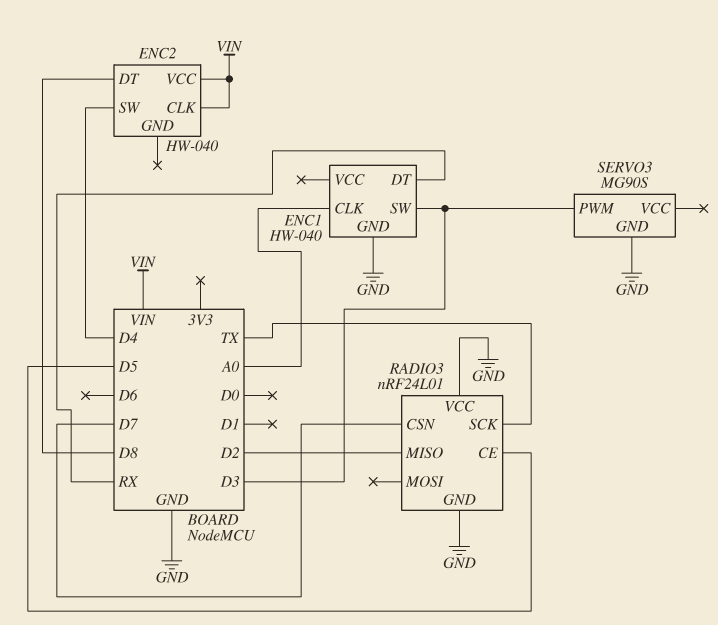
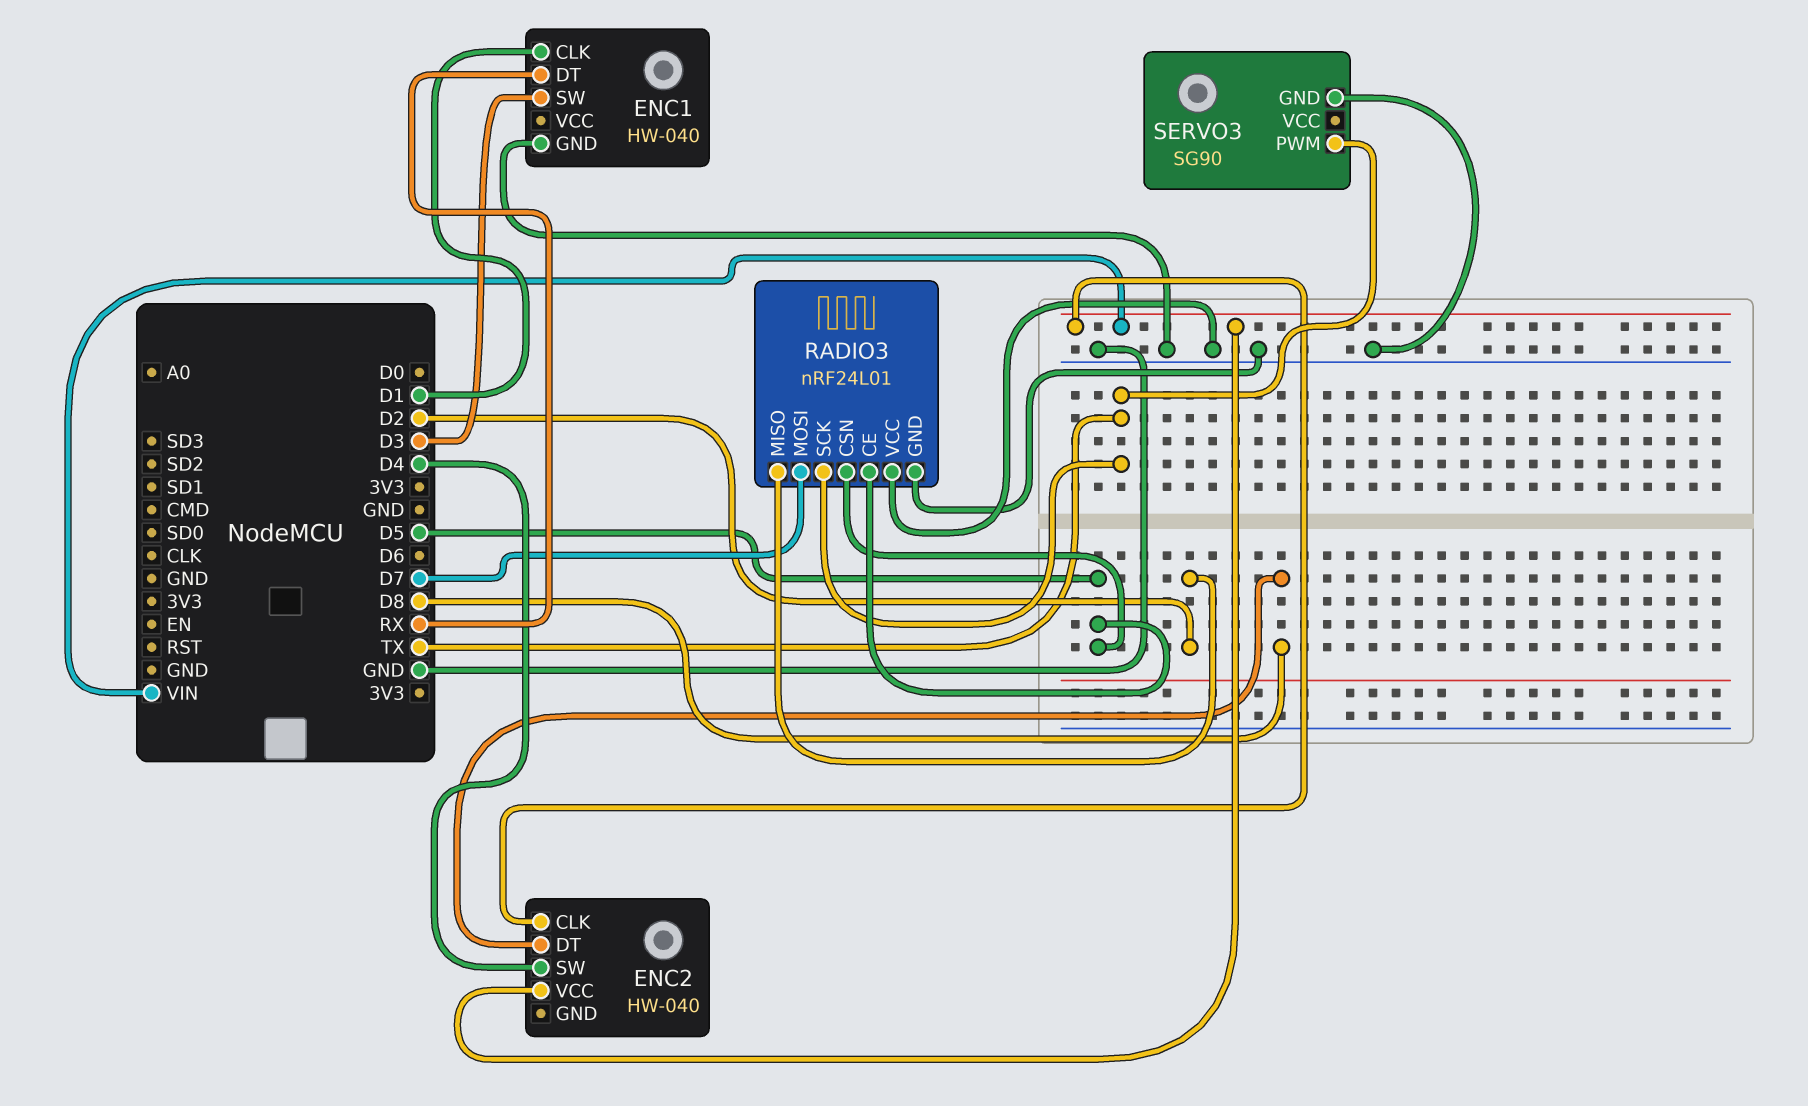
ENC1 pin CLK: A0 -> D1
RADIO3 pin CSN: D7 -> D5
RADIO3 pin MOSI: none -> D7
SERVO3: MG90S -> SG90
SERVO3 pin PWM: D3 -> TX

